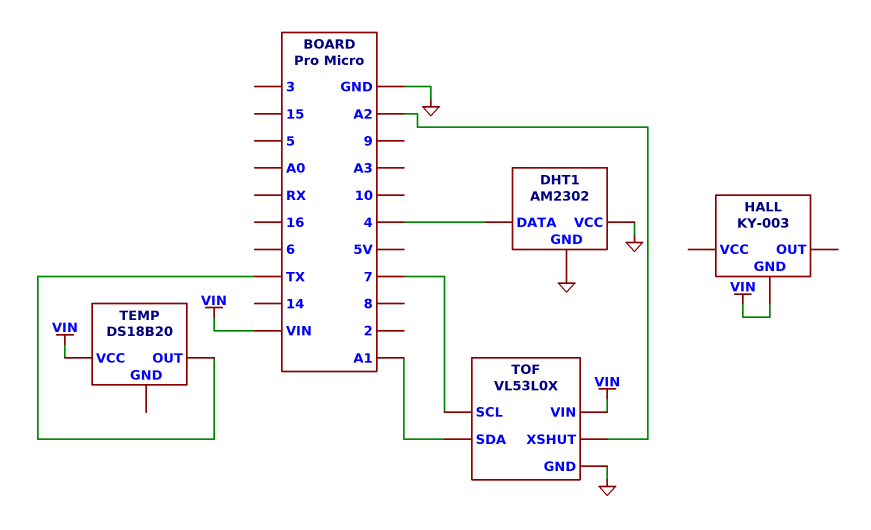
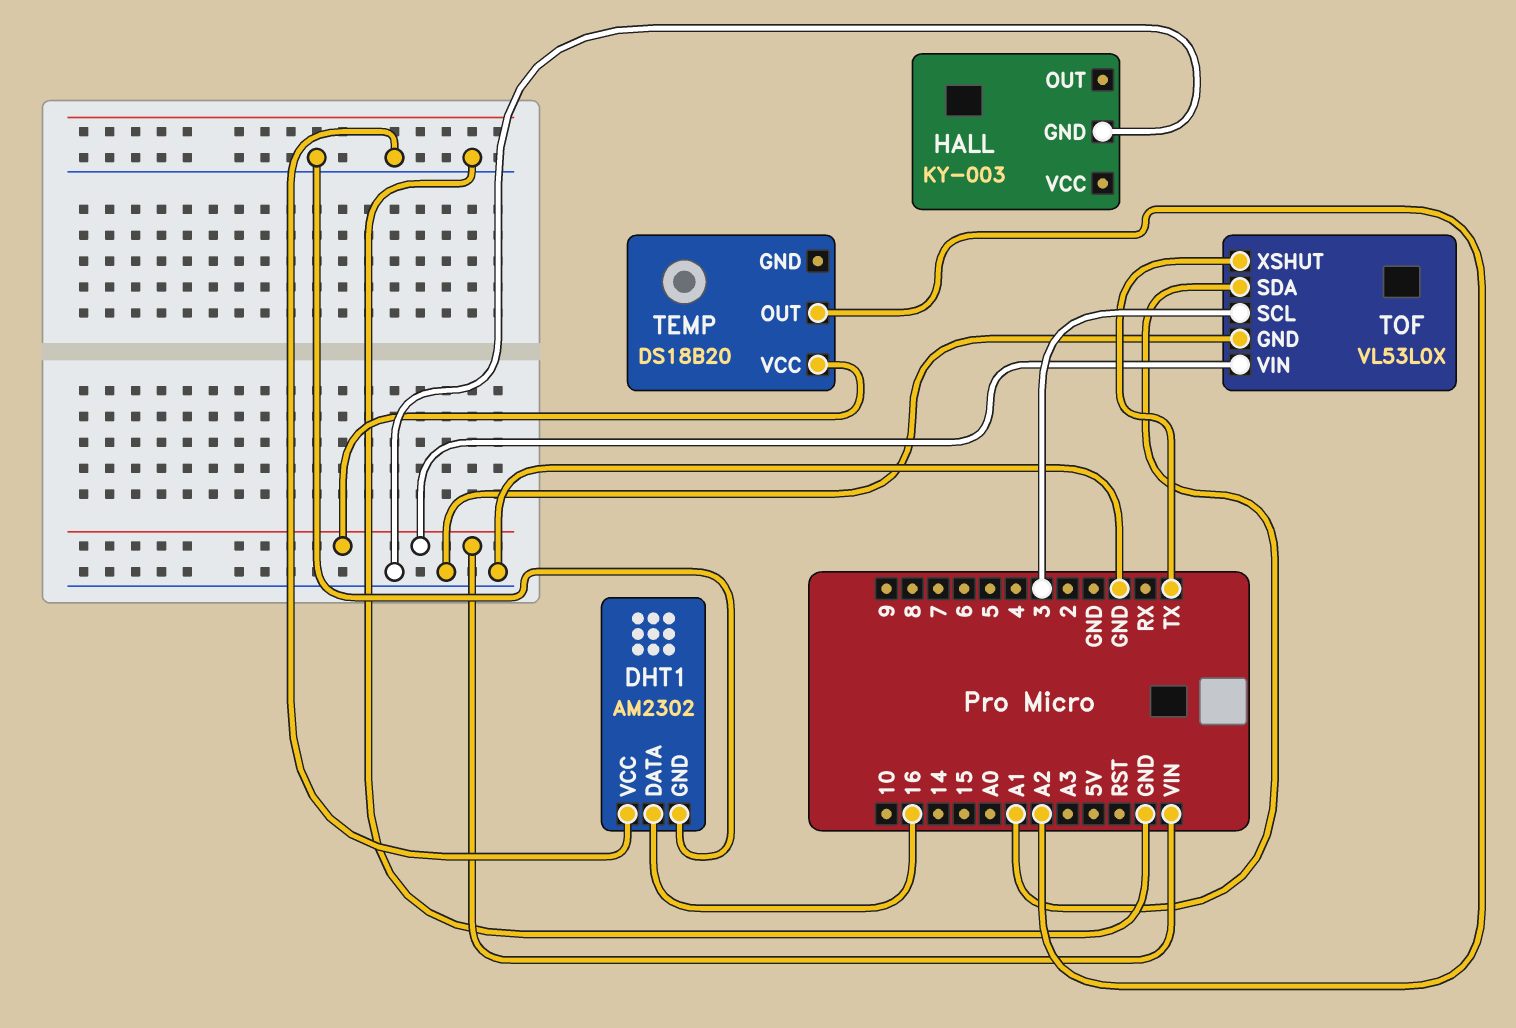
DHT1 pin DATA: 4 -> 16
HALL pin GND: VIN -> GND
TEMP pin OUT: TX -> A2
TOF pin SCL: 7 -> 3
TOF pin XSHUT: A2 -> TX

